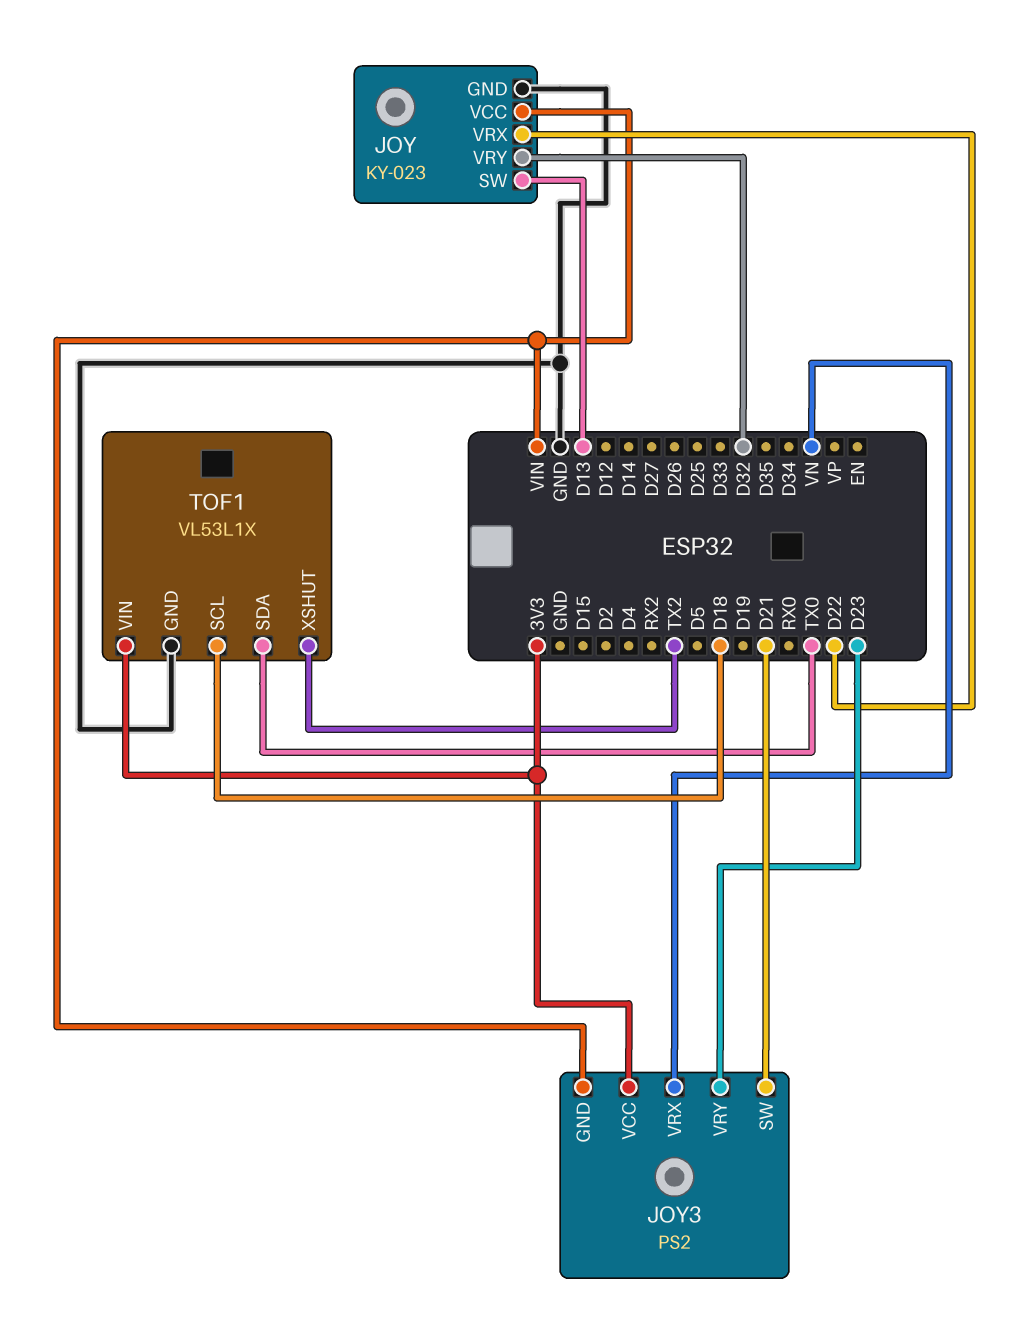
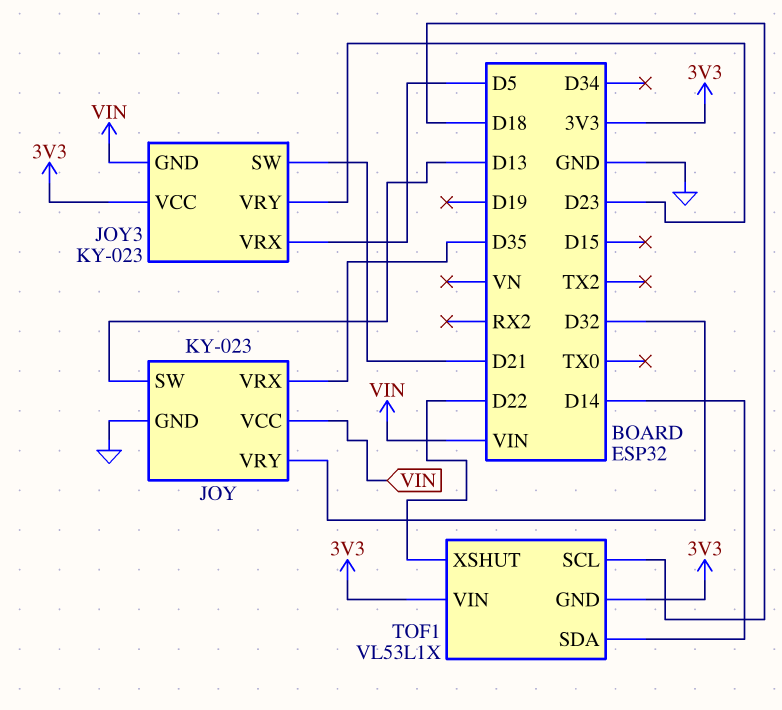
JOY pin VRX: D22 -> D35
JOY3: PS2 -> KY-023
JOY3 pin VRX: VN -> D5
TOF1 pin GND: GND -> 3V3
TOF1 pin SDA: TX0 -> D14
TOF1 pin XSHUT: TX2 -> D22

